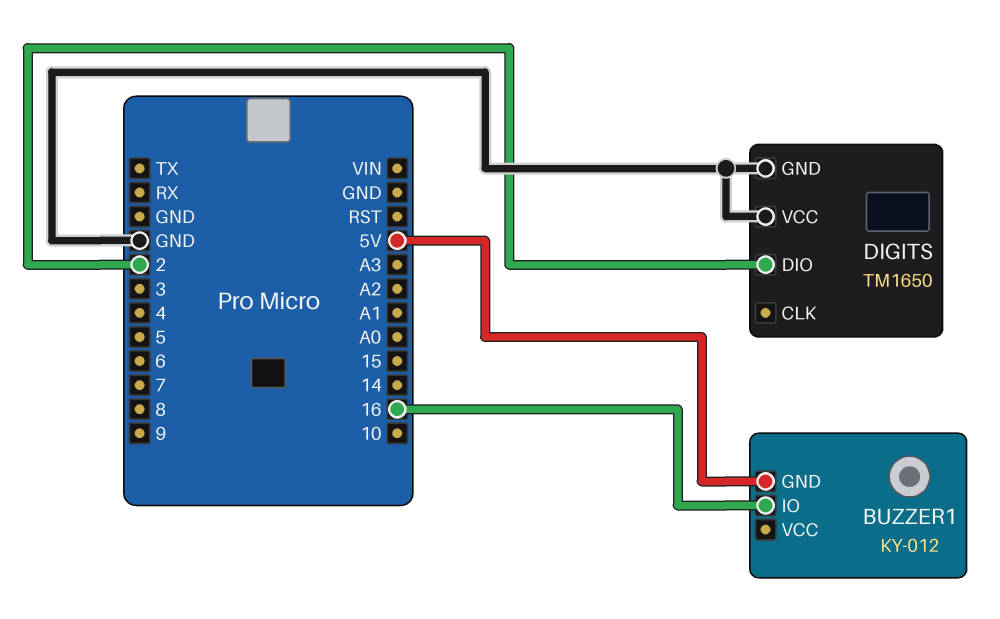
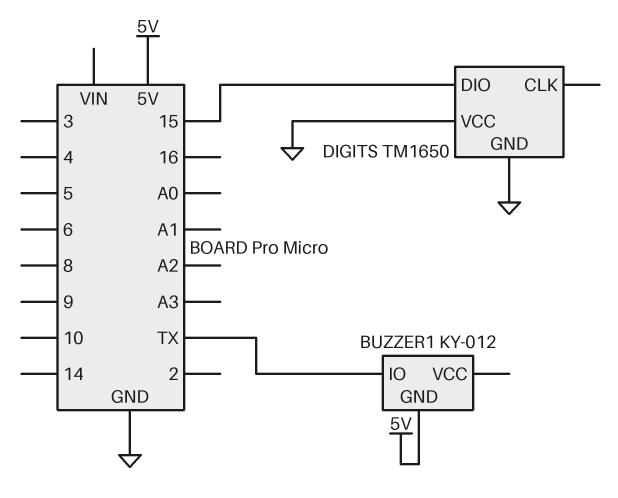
BUZZER1 pin IO: 16 -> TX
DIGITS pin DIO: 2 -> 15

